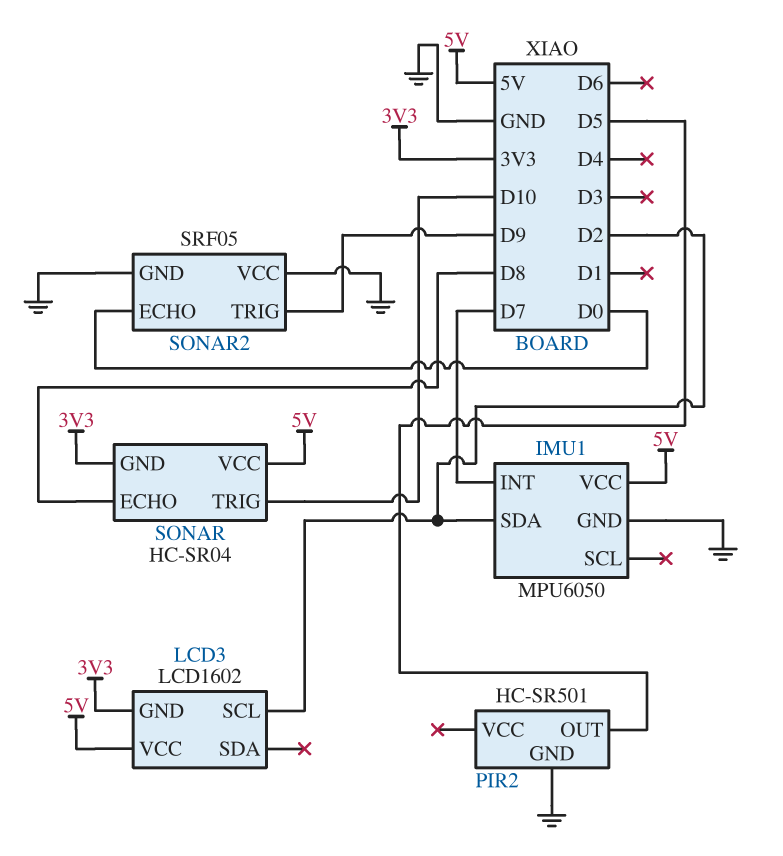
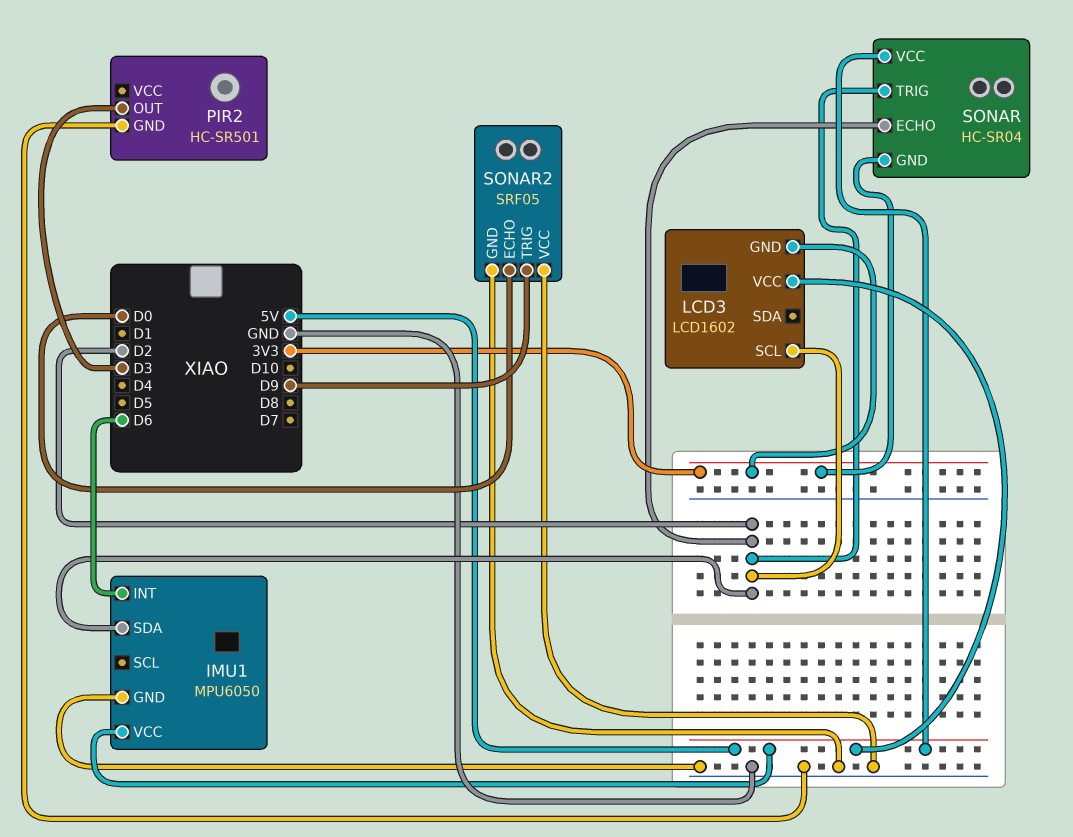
IMU1 pin INT: D7 -> D6
PIR2 pin OUT: D5 -> D3
SONAR pin ECHO: D8 -> D2
SONAR pin TRIG: D10 -> D2

